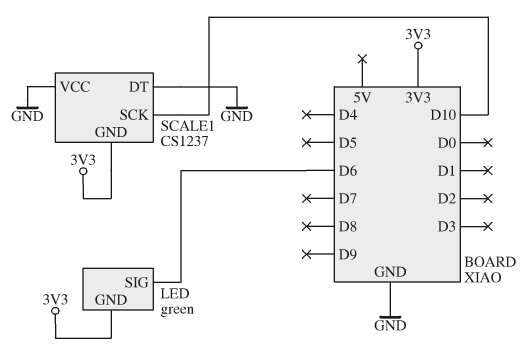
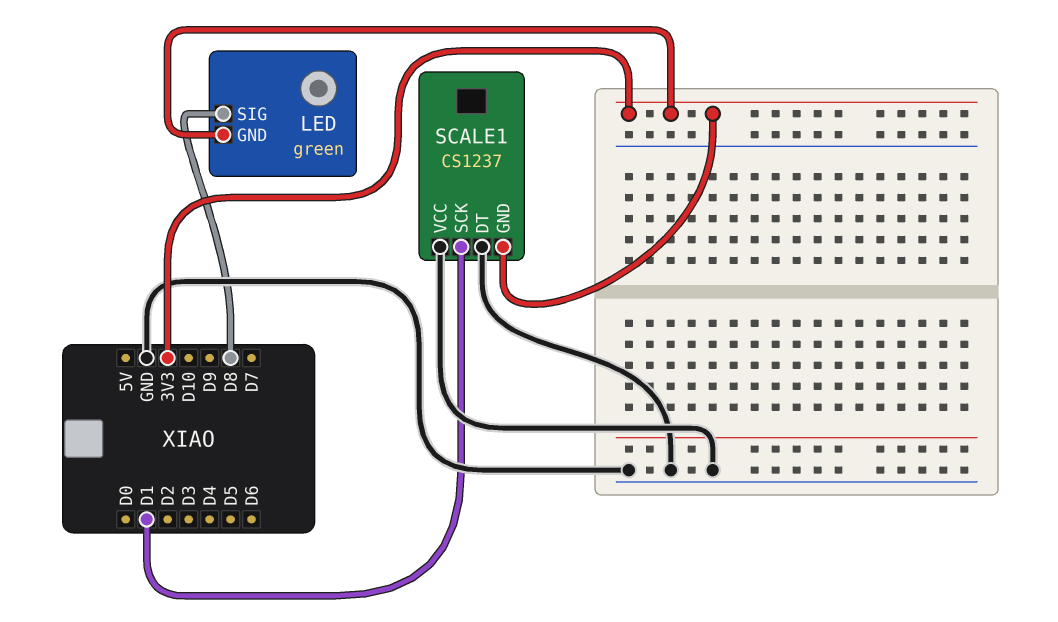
LED pin SIG: D6 -> D8
SCALE1 pin SCK: D10 -> D1

